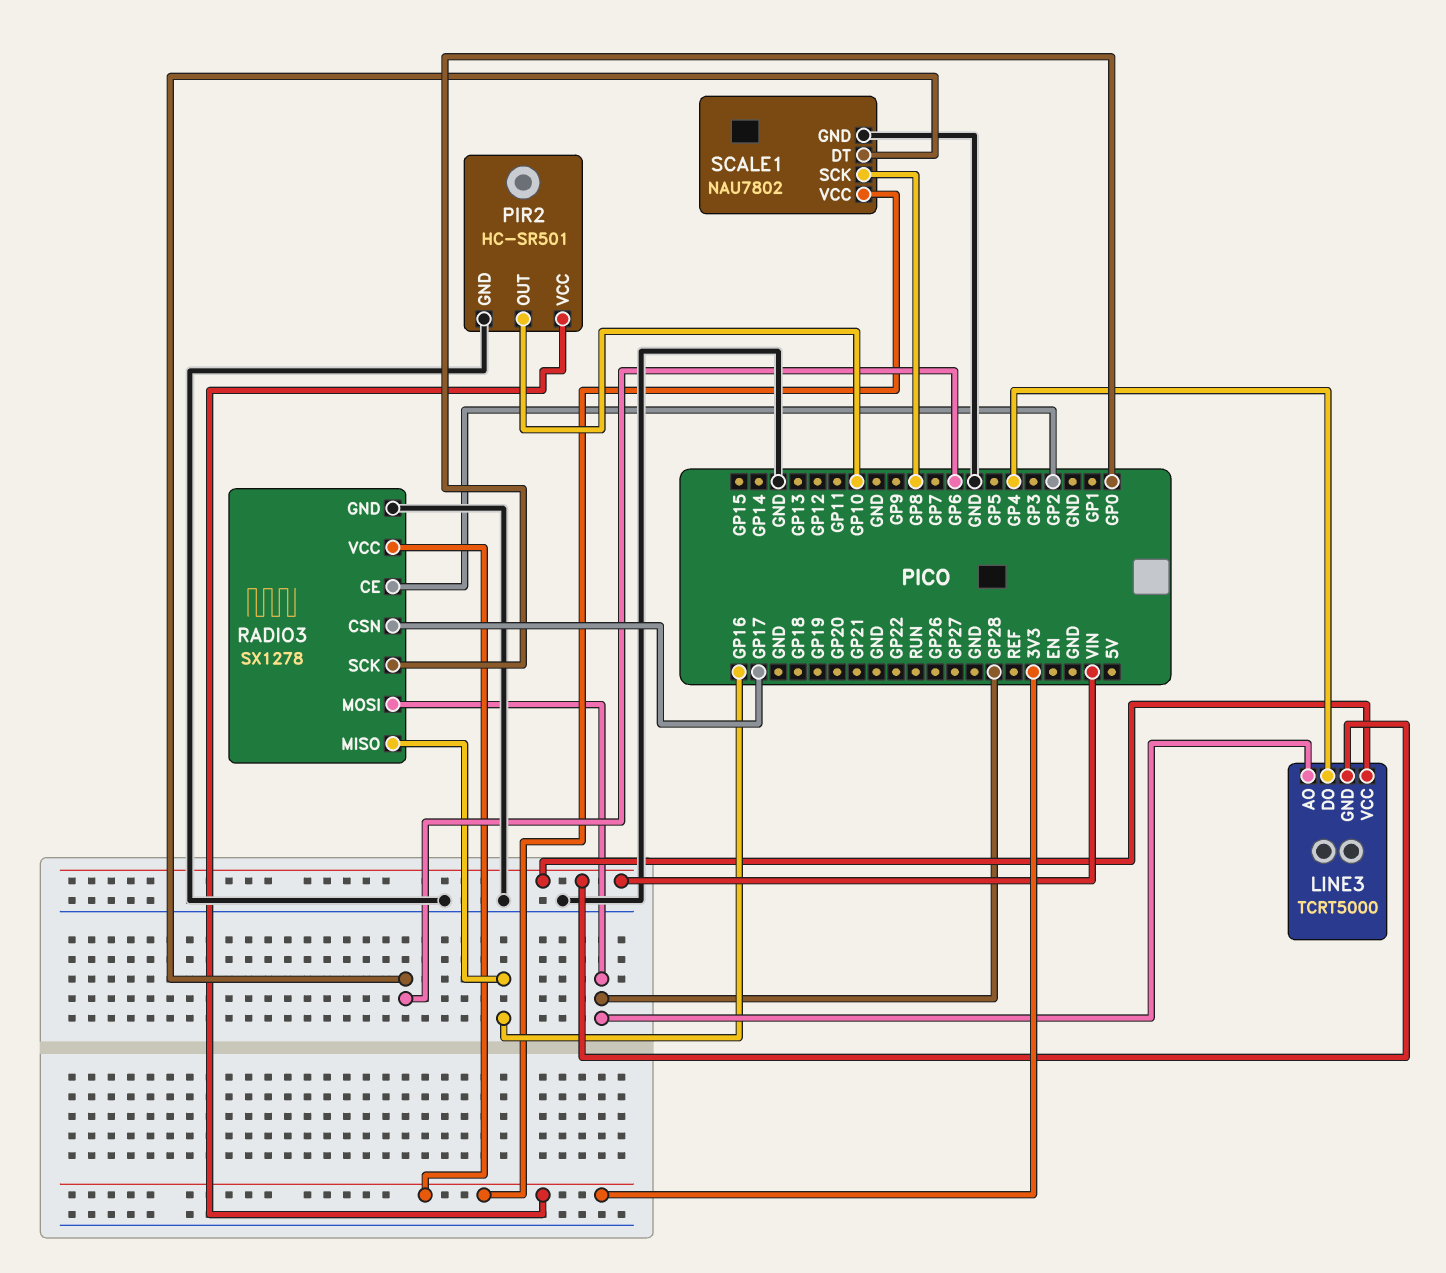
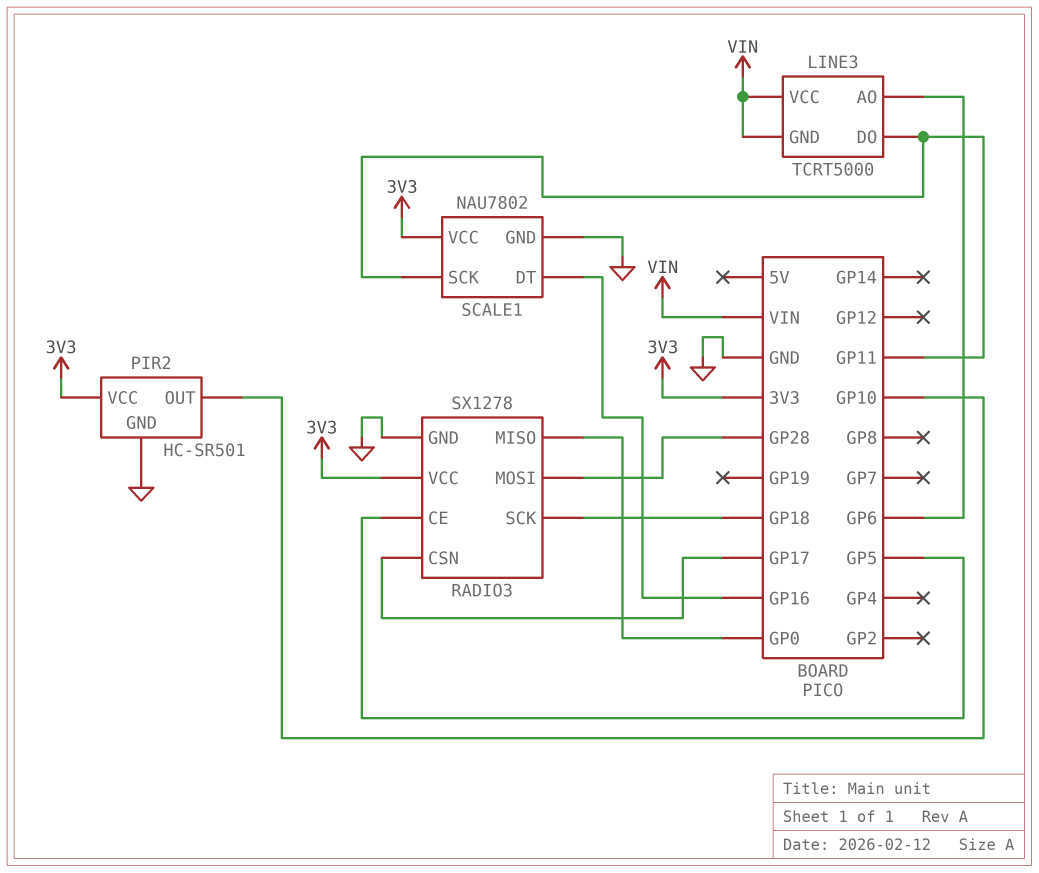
LINE3 pin AO: GP28 -> GP6
LINE3 pin DO: GP4 -> GP11
RADIO3 pin CE: GP2 -> GP5
RADIO3 pin MISO: GP16 -> GP0
RADIO3 pin SCK: GP0 -> GP18
SCALE1 pin DT: GP6 -> GP16
SCALE1 pin SCK: GP8 -> GP11

